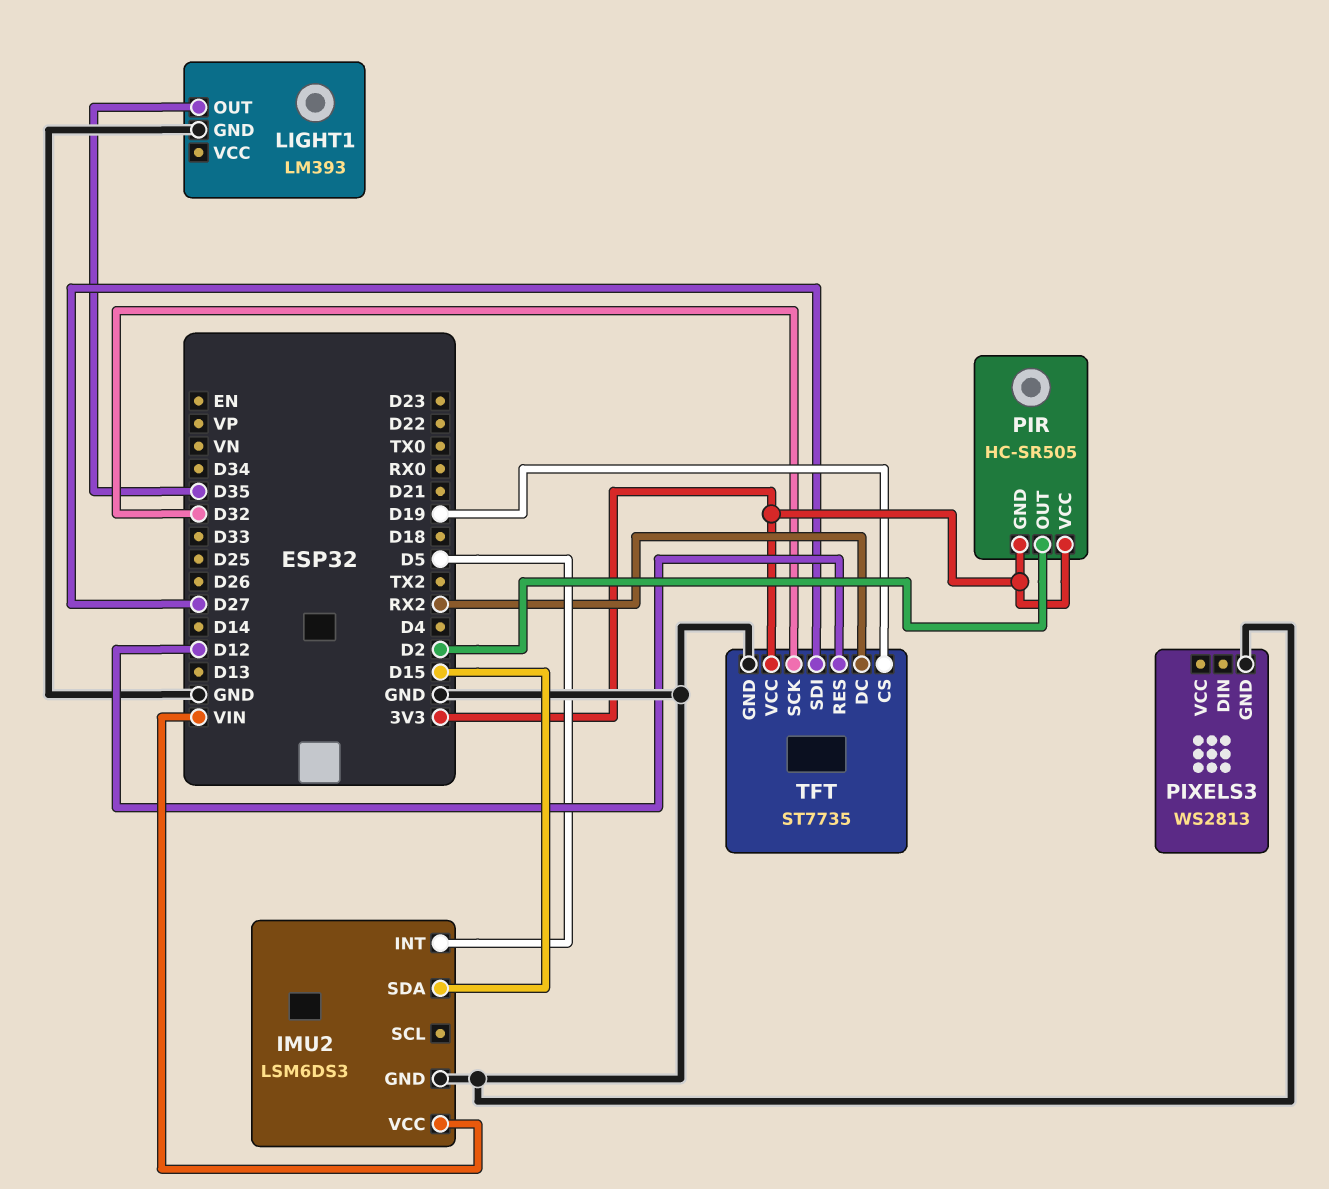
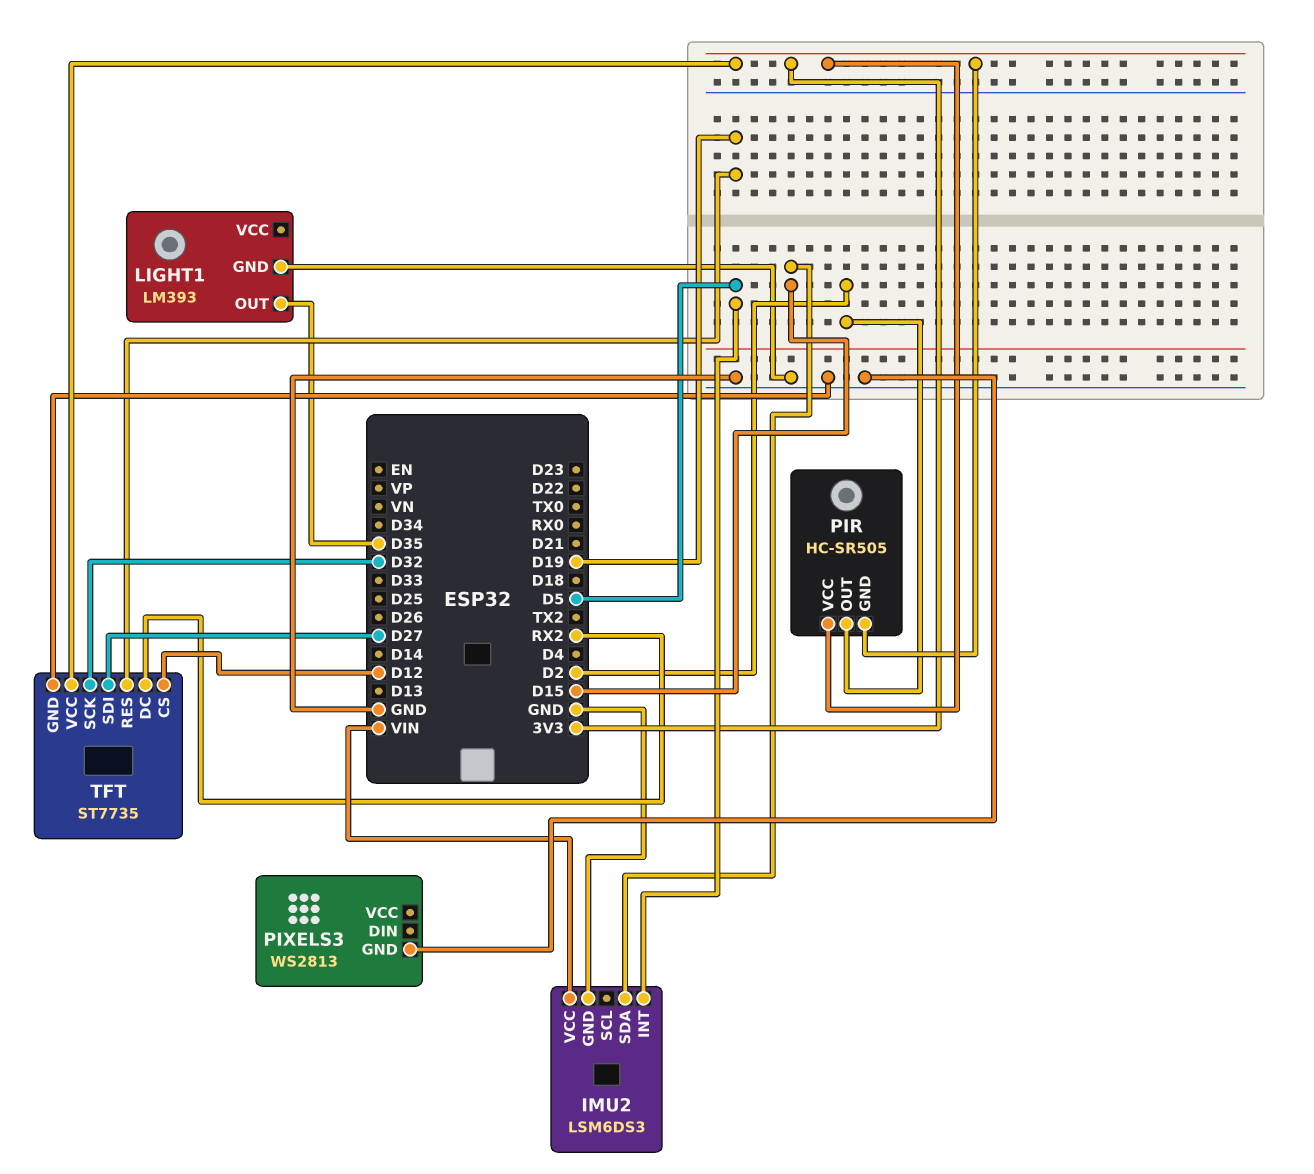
TFT pin CS: D19 -> D12
TFT pin RES: D12 -> D19

